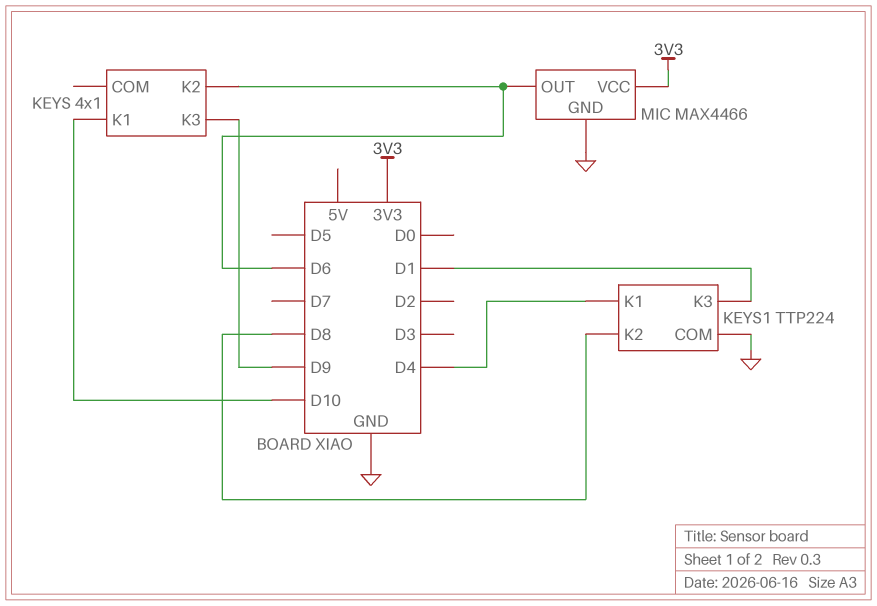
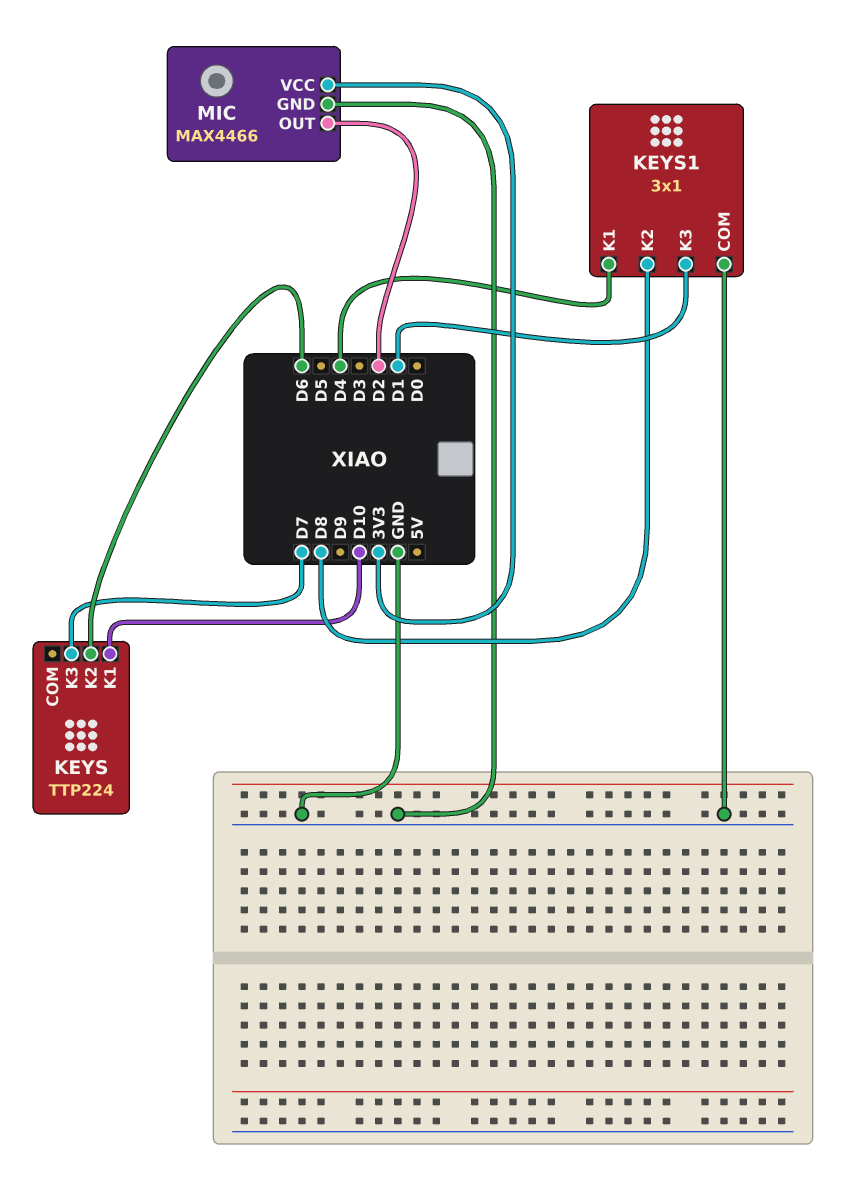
KEYS: 4x1 -> TTP224
KEYS pin K3: D9 -> D7
KEYS1: TTP224 -> 3x1
MIC pin OUT: D6 -> D2

